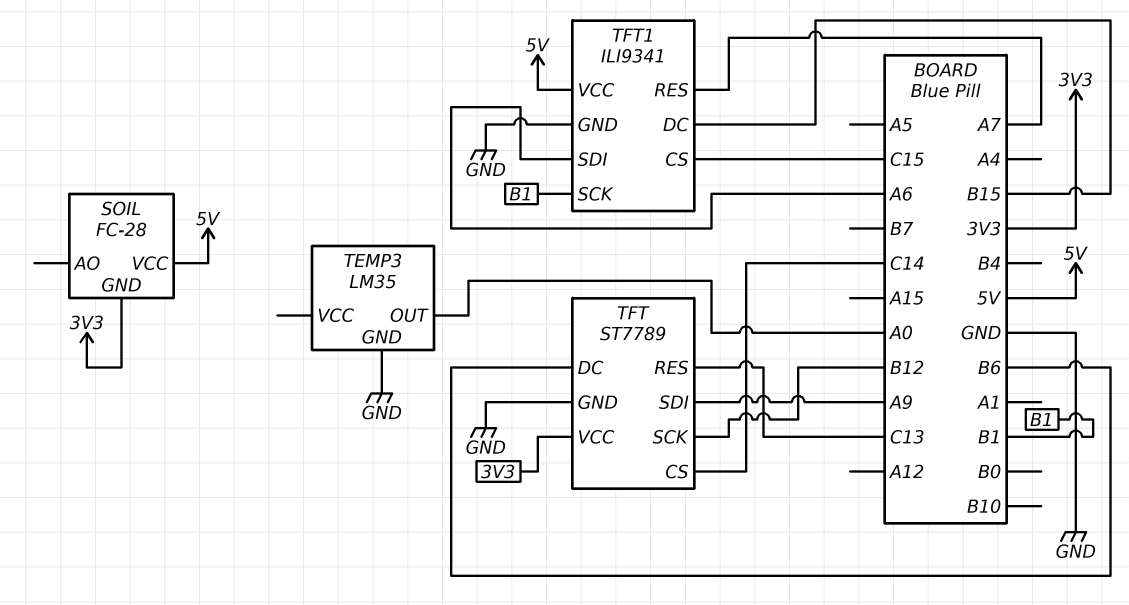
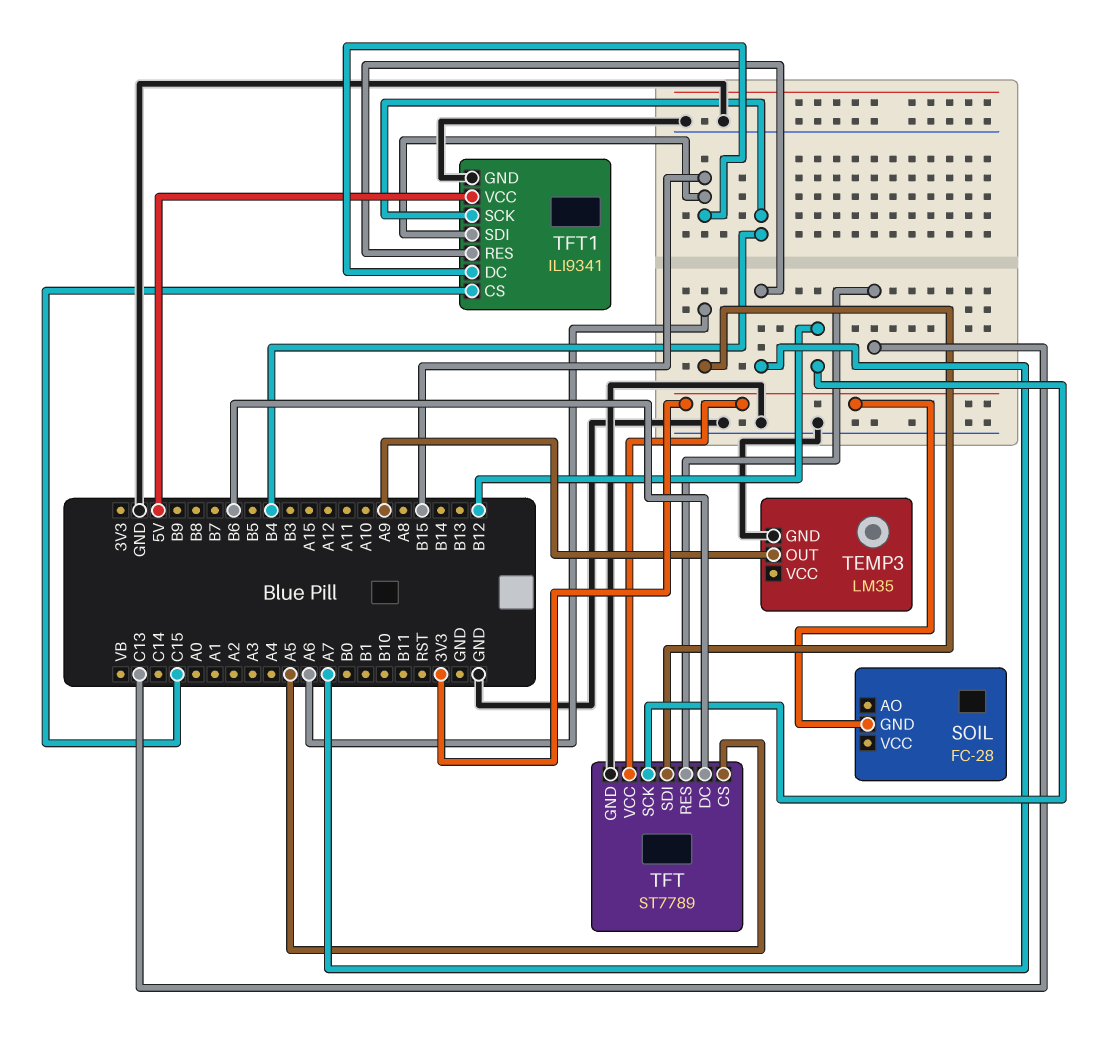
SOIL pin VCC: 5V -> none
TEMP3 pin OUT: A0 -> A9
TFT pin CS: C14 -> A5
TFT pin SDI: A9 -> A6
TFT1 pin SCK: B1 -> B4
TFT1 pin SDI: A6 -> B15

